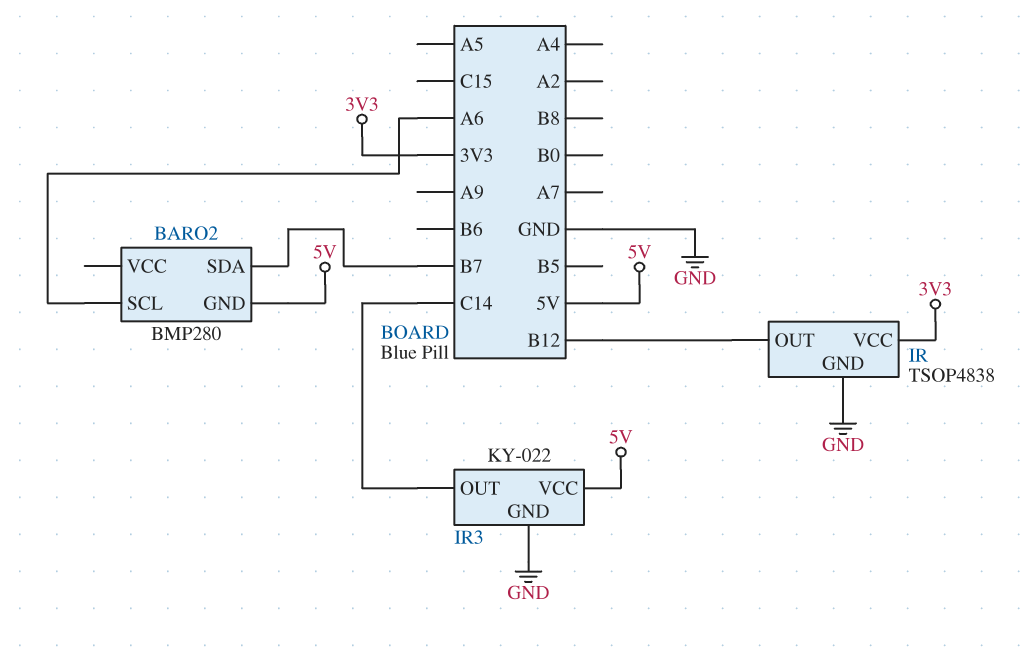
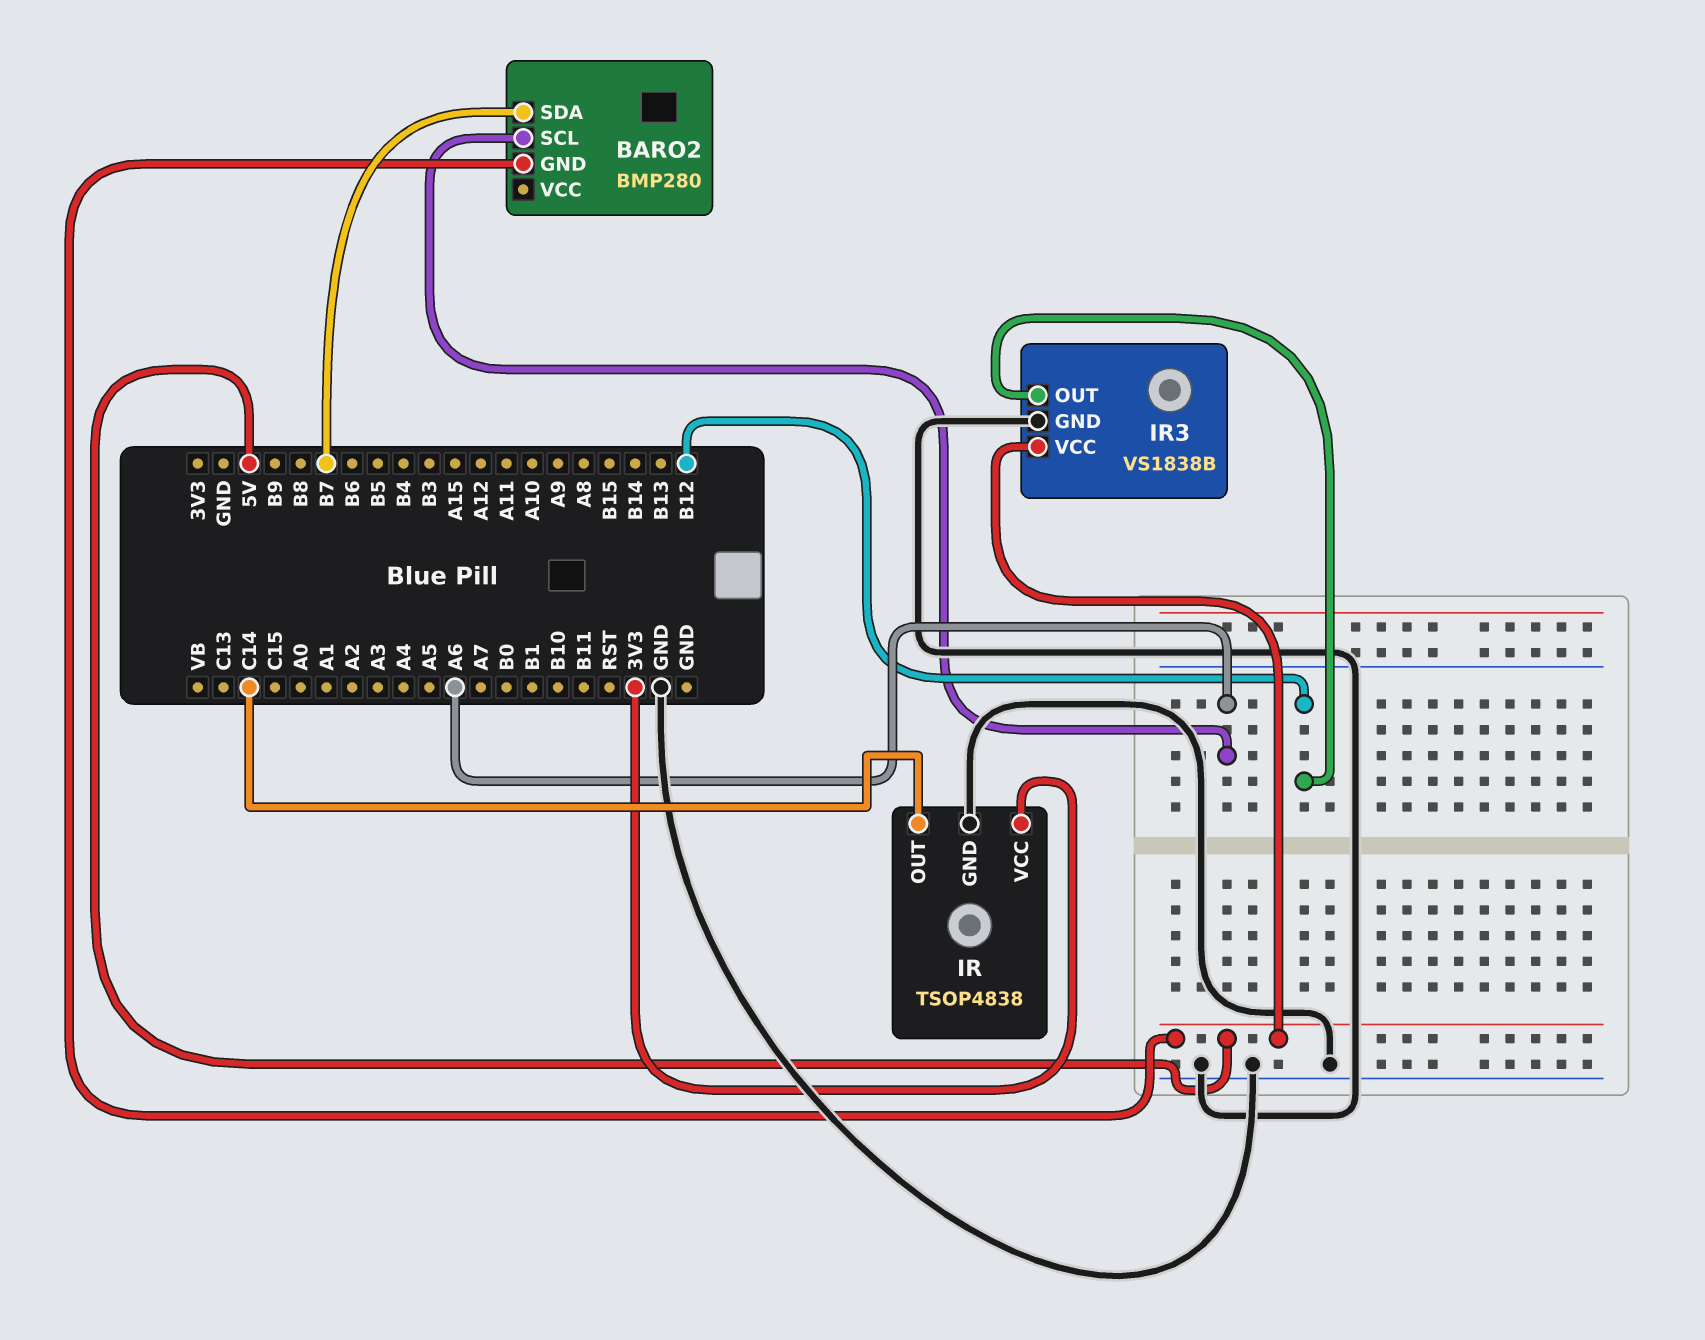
IR pin OUT: B12 -> C14
IR3: KY-022 -> VS1838B
IR3 pin OUT: C14 -> B12

